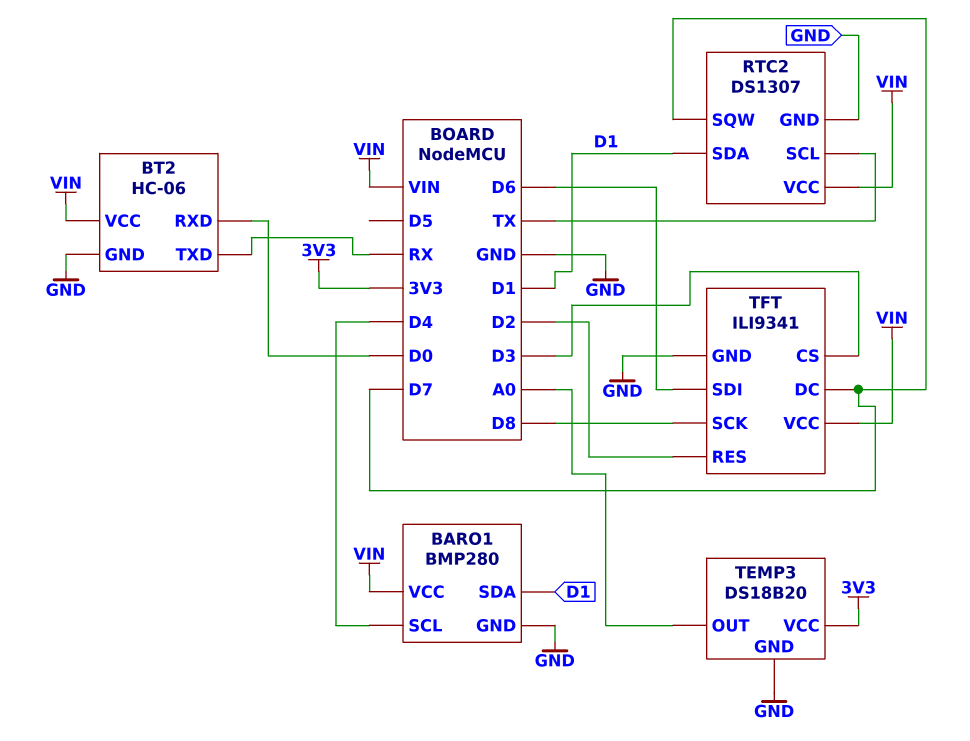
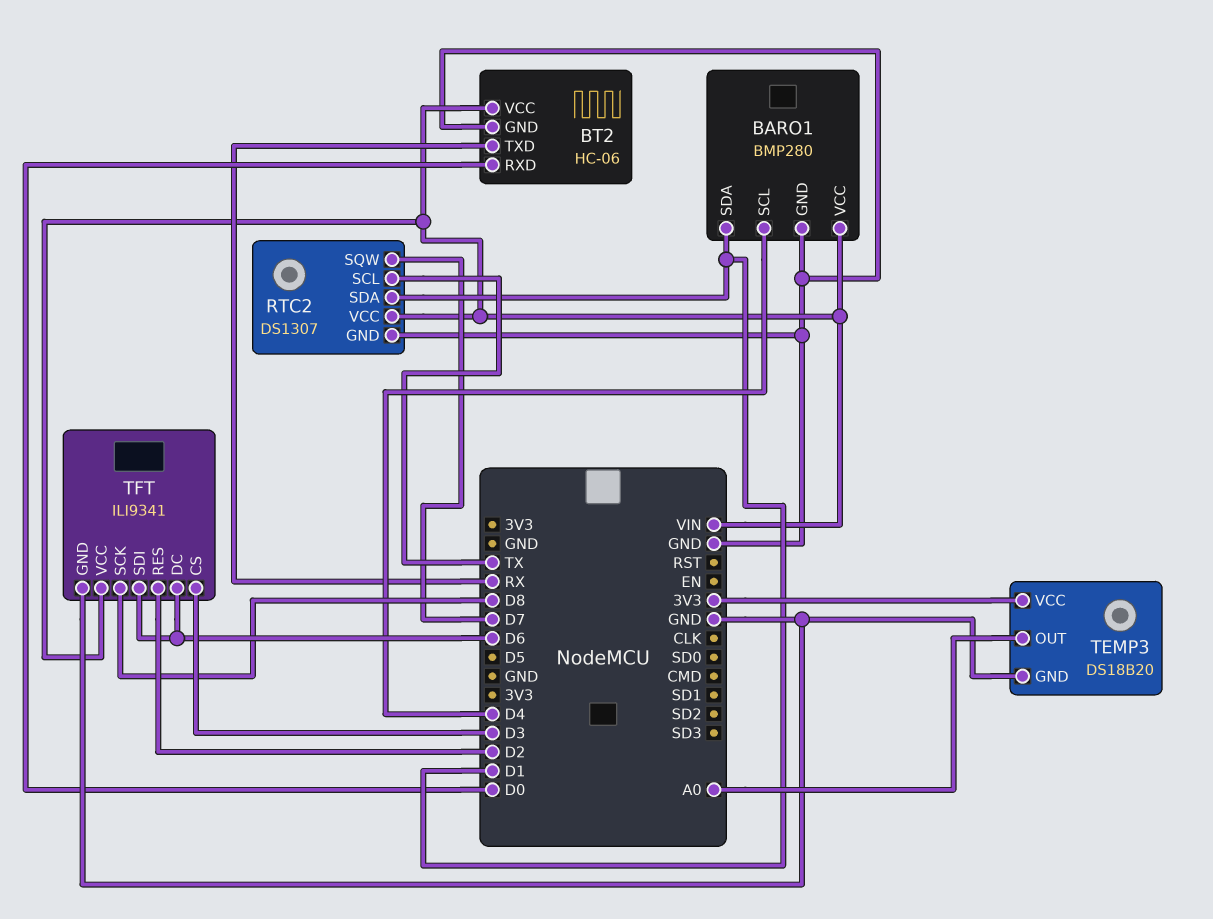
TFT pin DC: D7 -> D6

